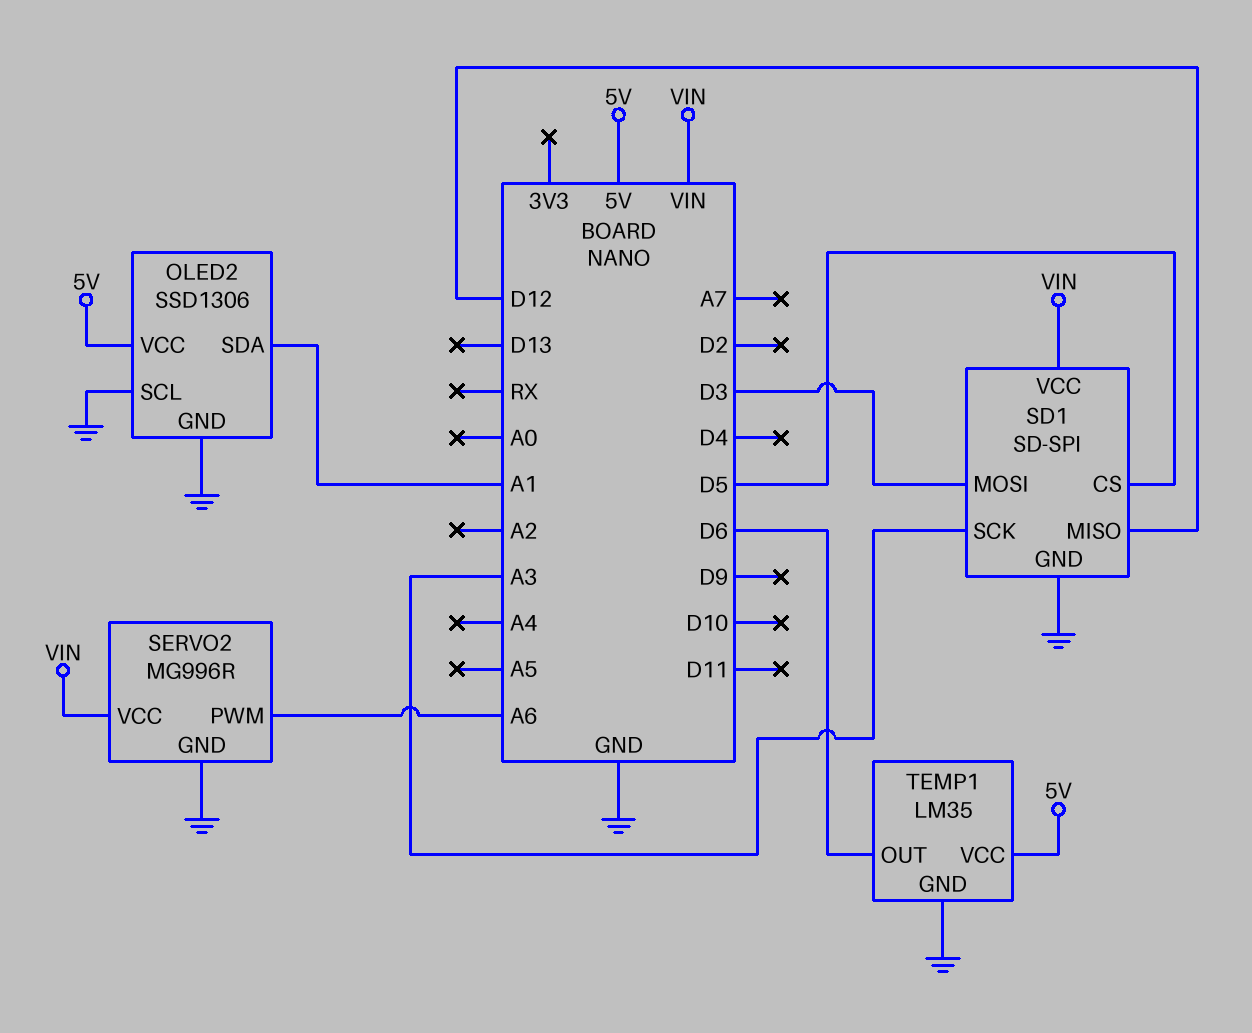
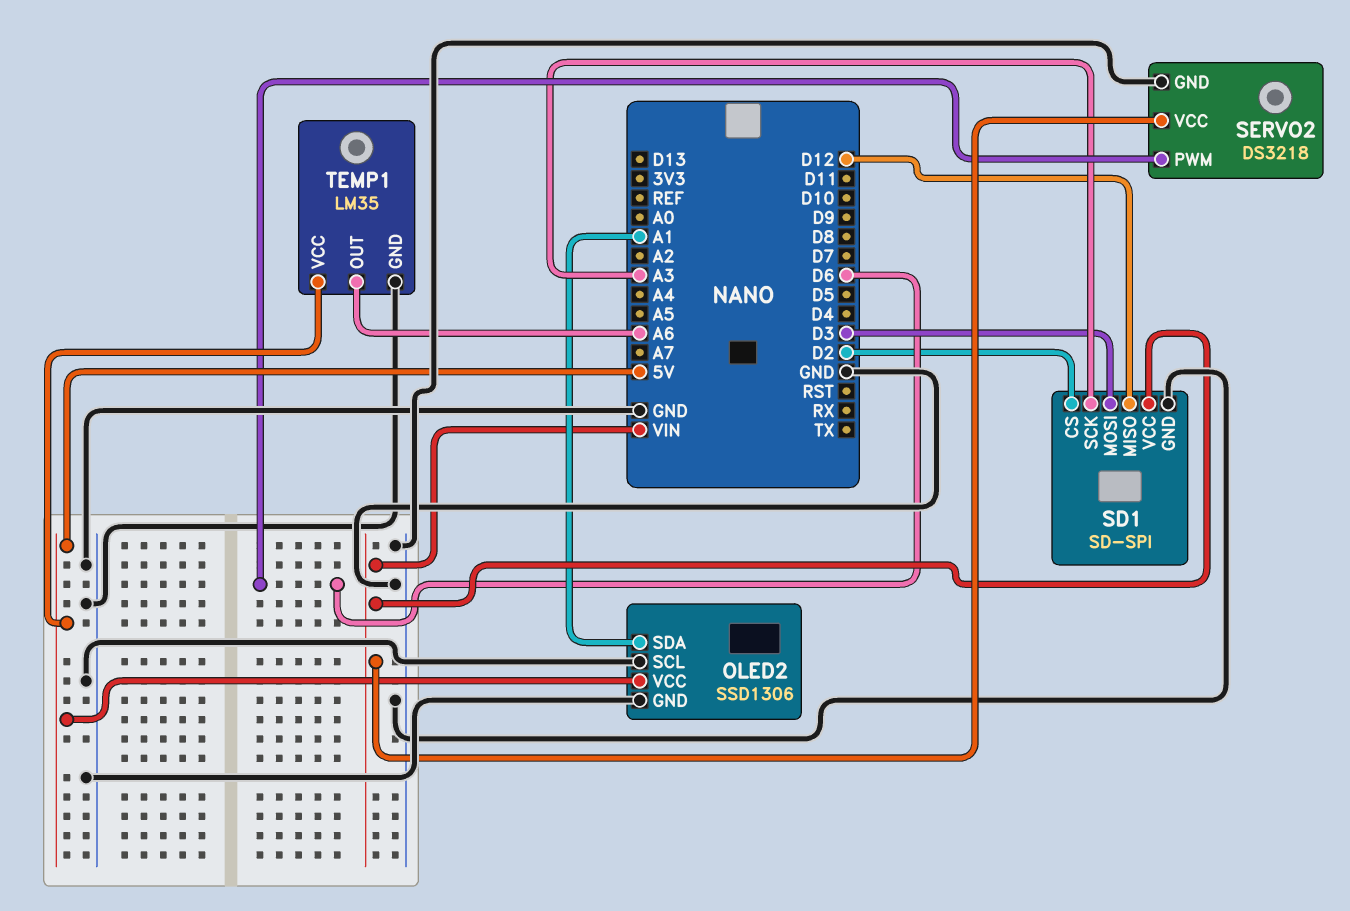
SD1 pin CS: D5 -> D2
SERVO2: MG996R -> DS3218
SERVO2 pin PWM: A6 -> D6
TEMP1 pin OUT: D6 -> A6

